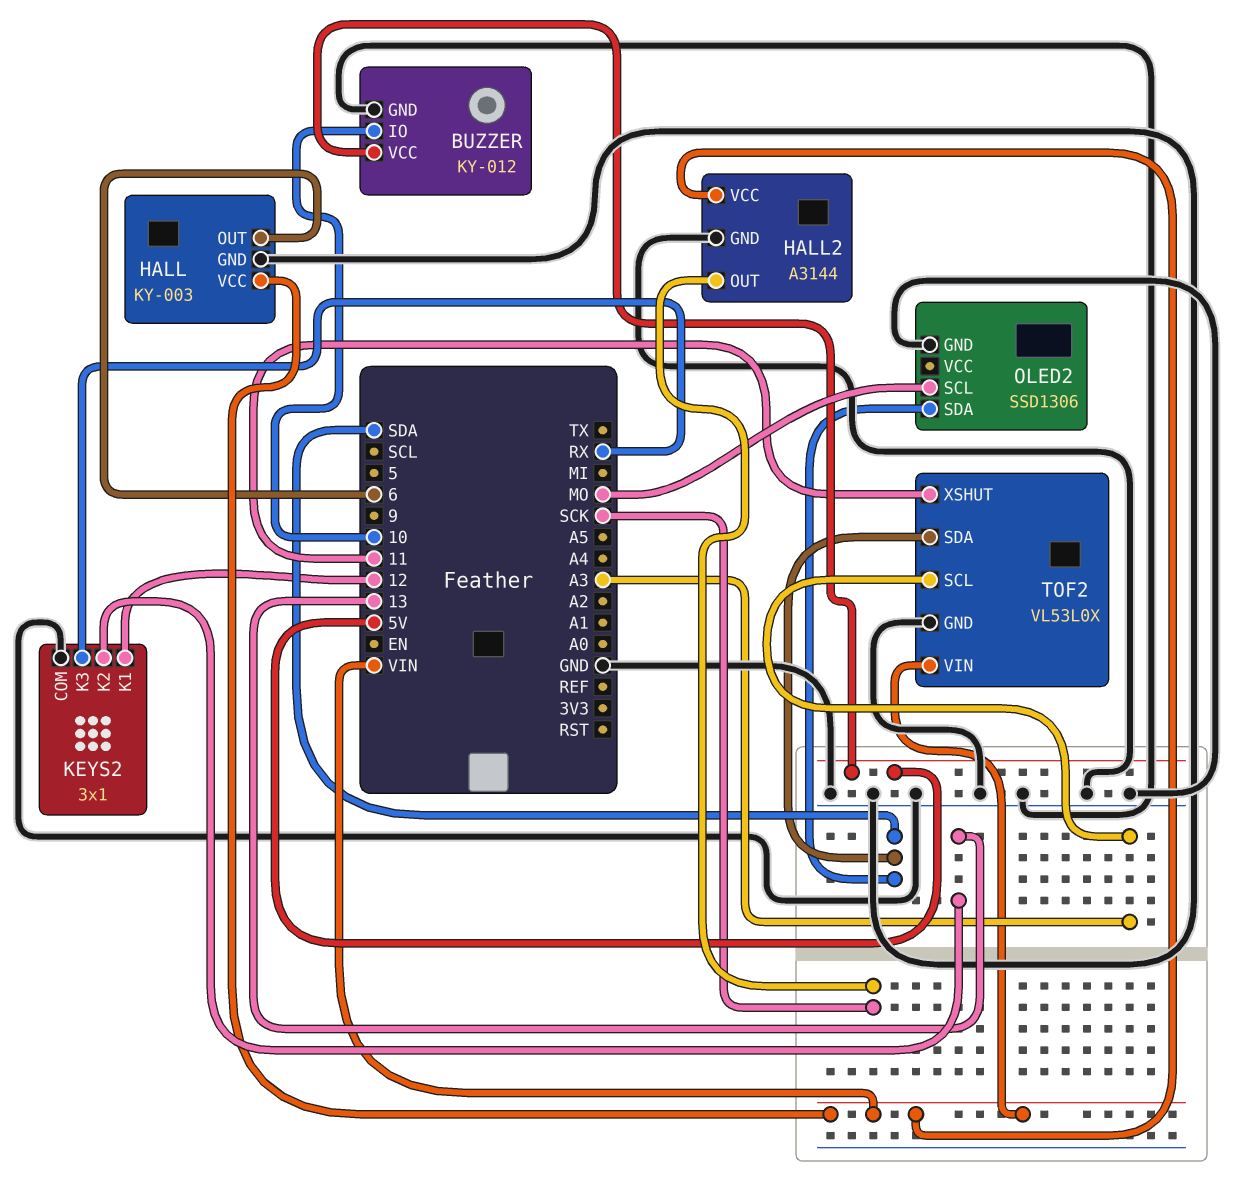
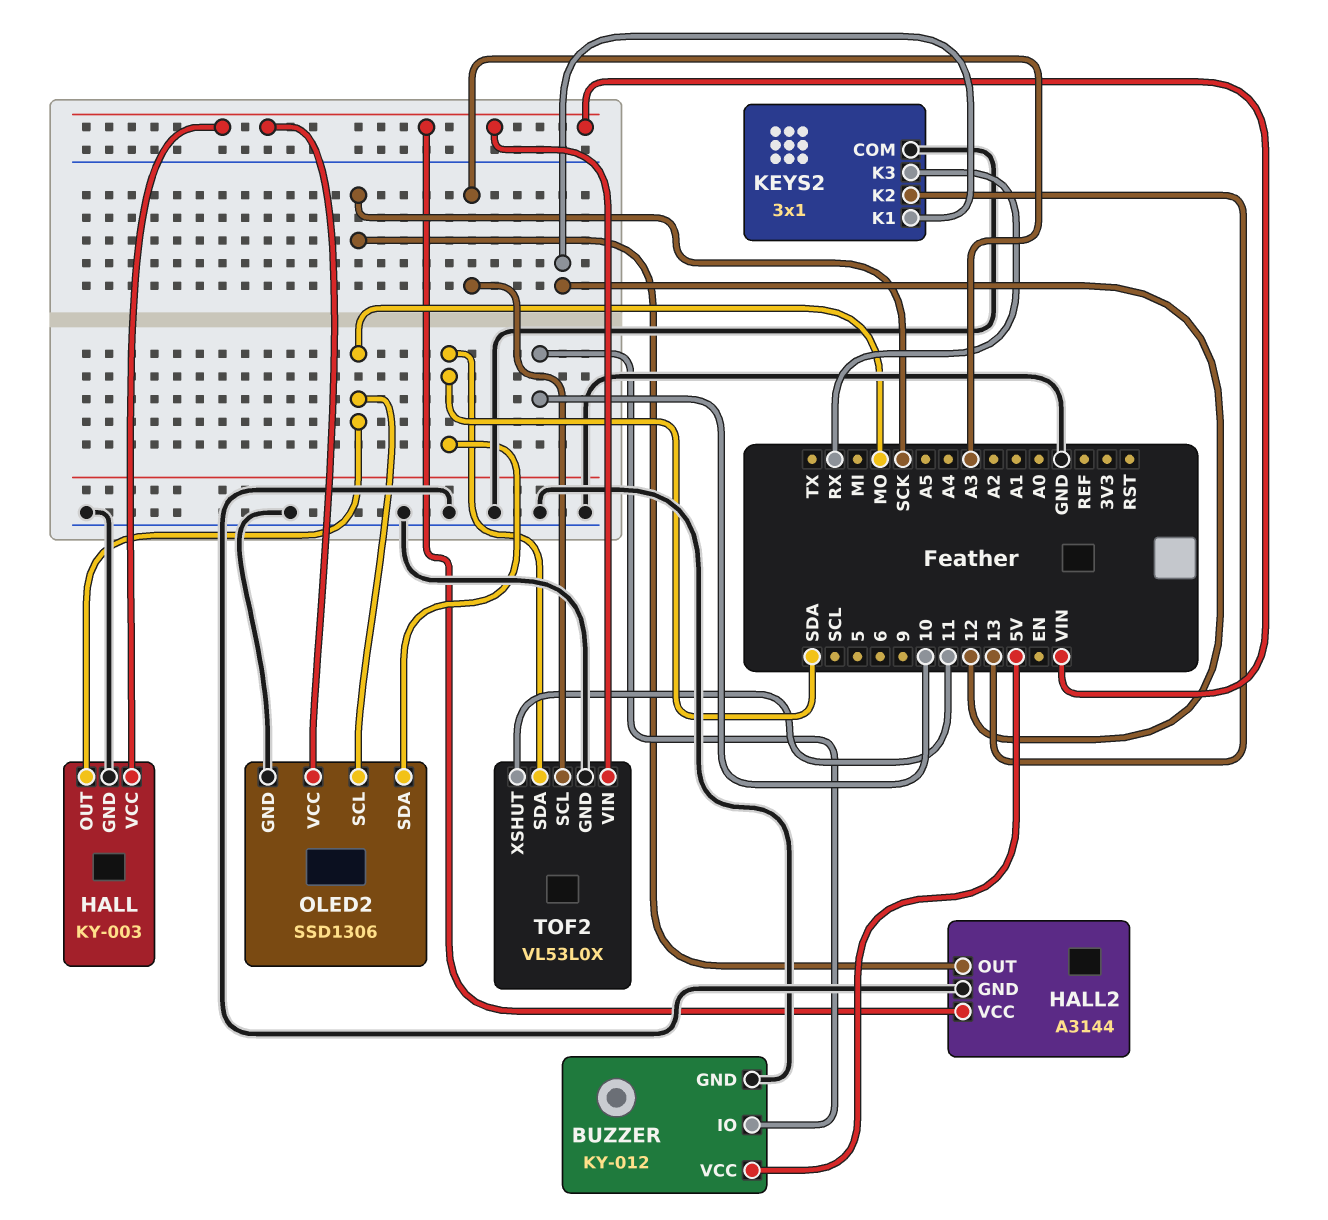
HALL pin OUT: 6 -> MO
OLED2 pin VCC: none -> VIN

